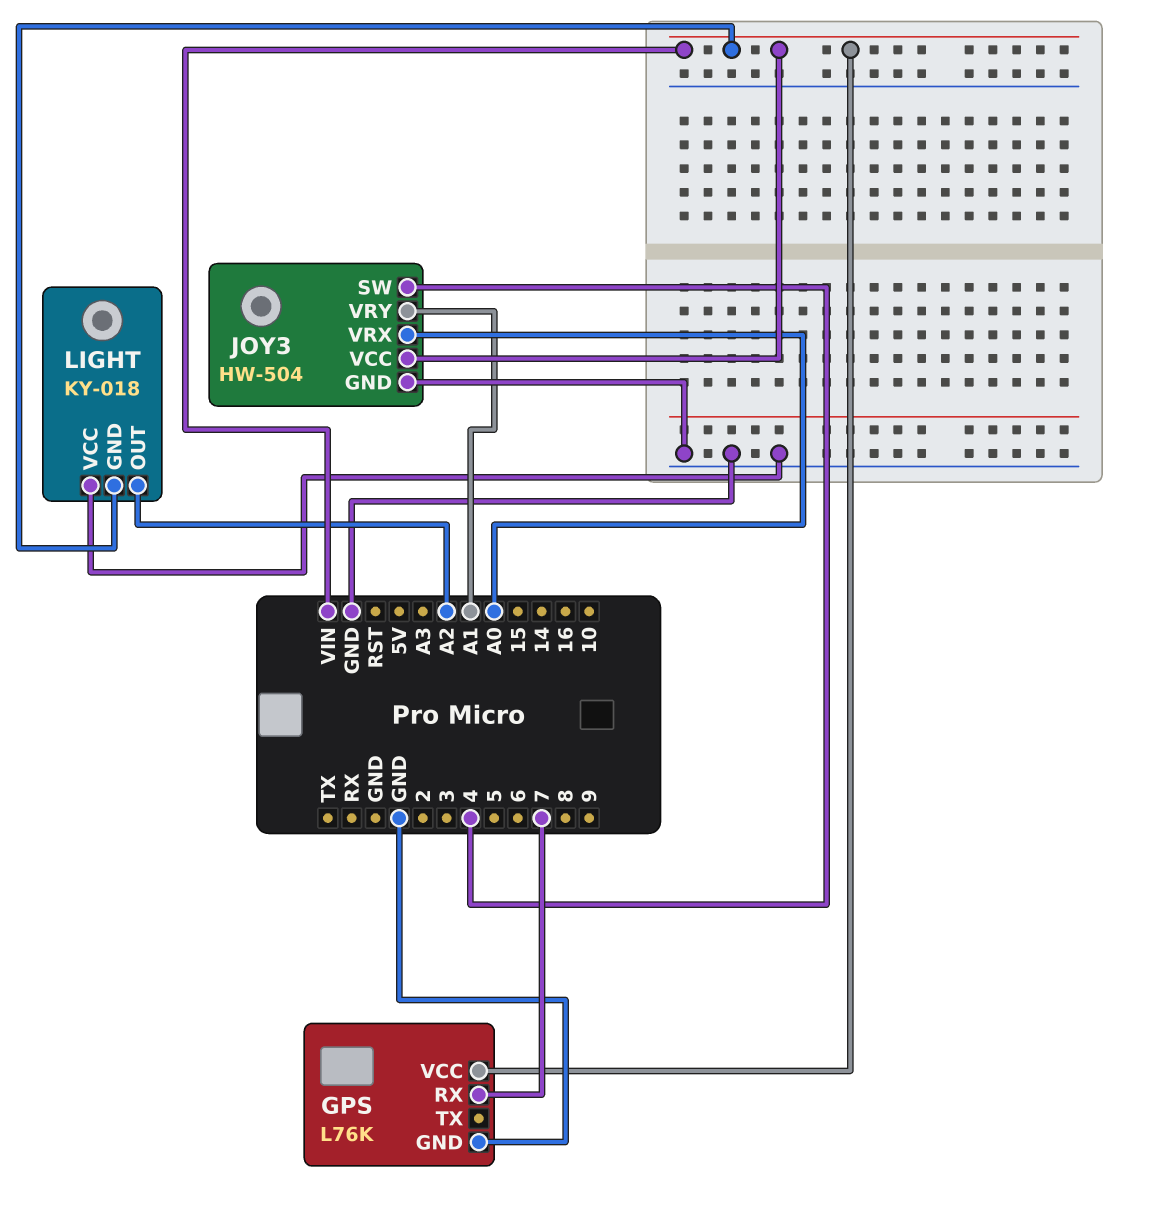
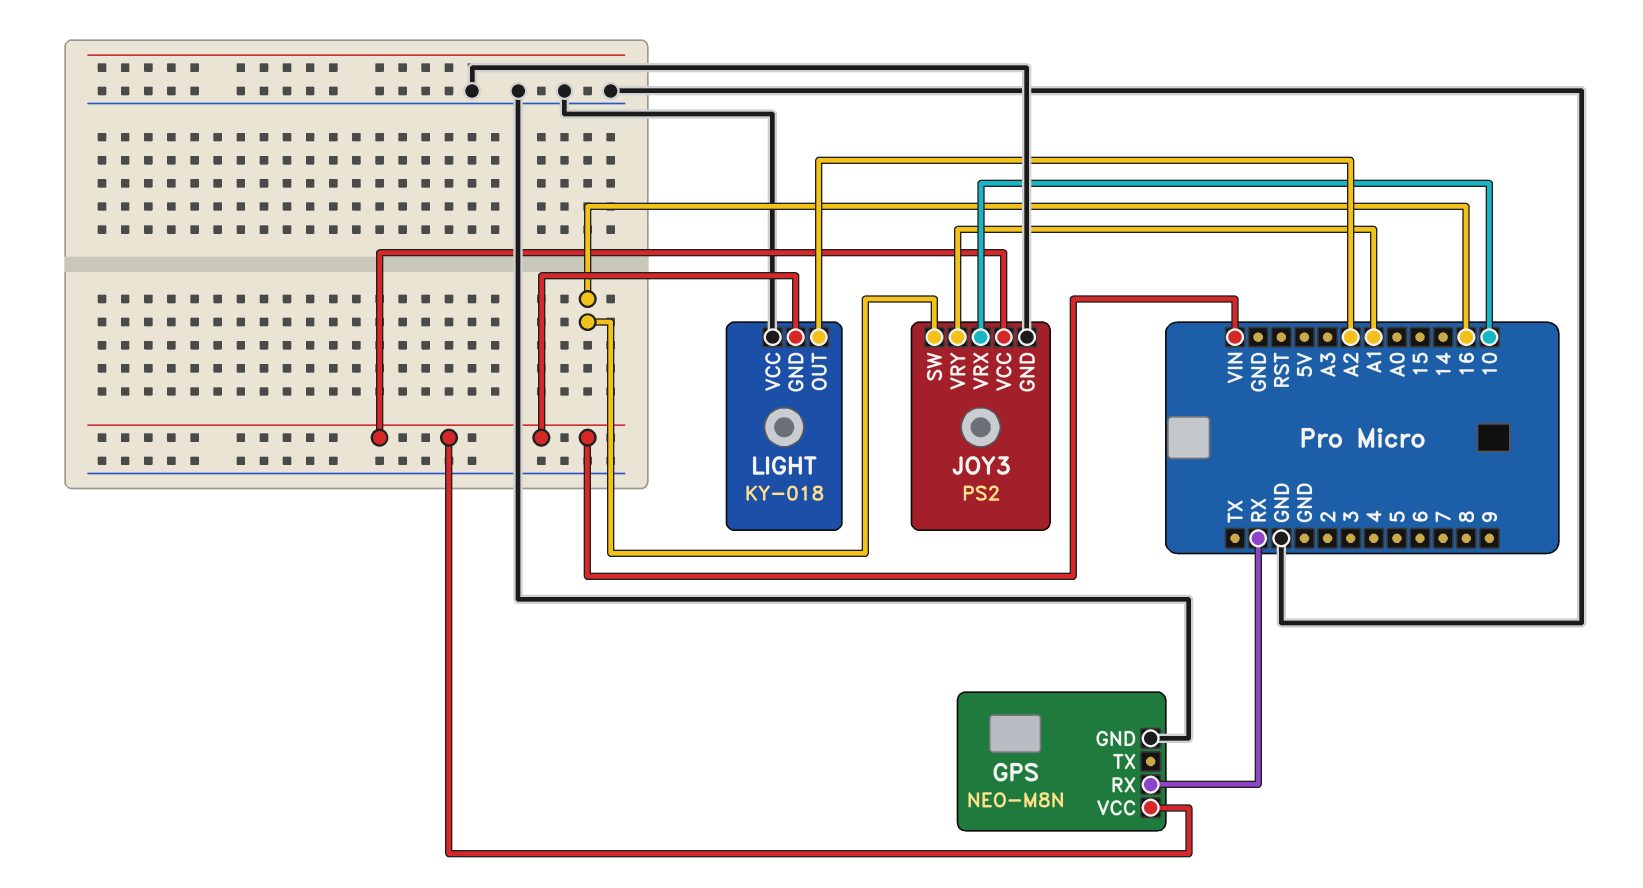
GPS: L76K -> NEO-M8N
GPS pin RX: 7 -> RX
JOY3: HW-504 -> PS2
JOY3 pin SW: 4 -> 16
JOY3 pin VRX: A0 -> 10

